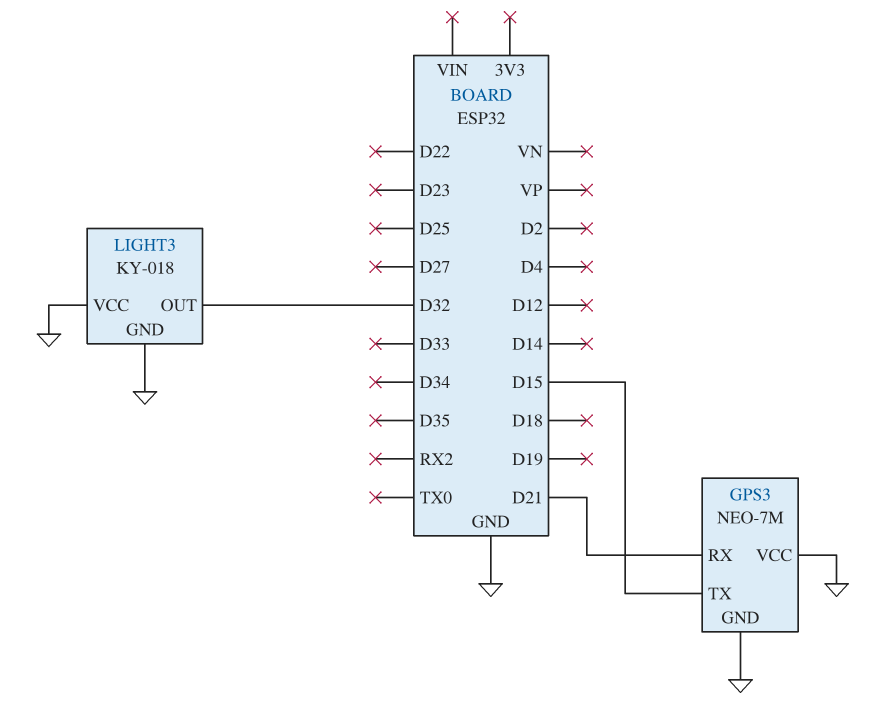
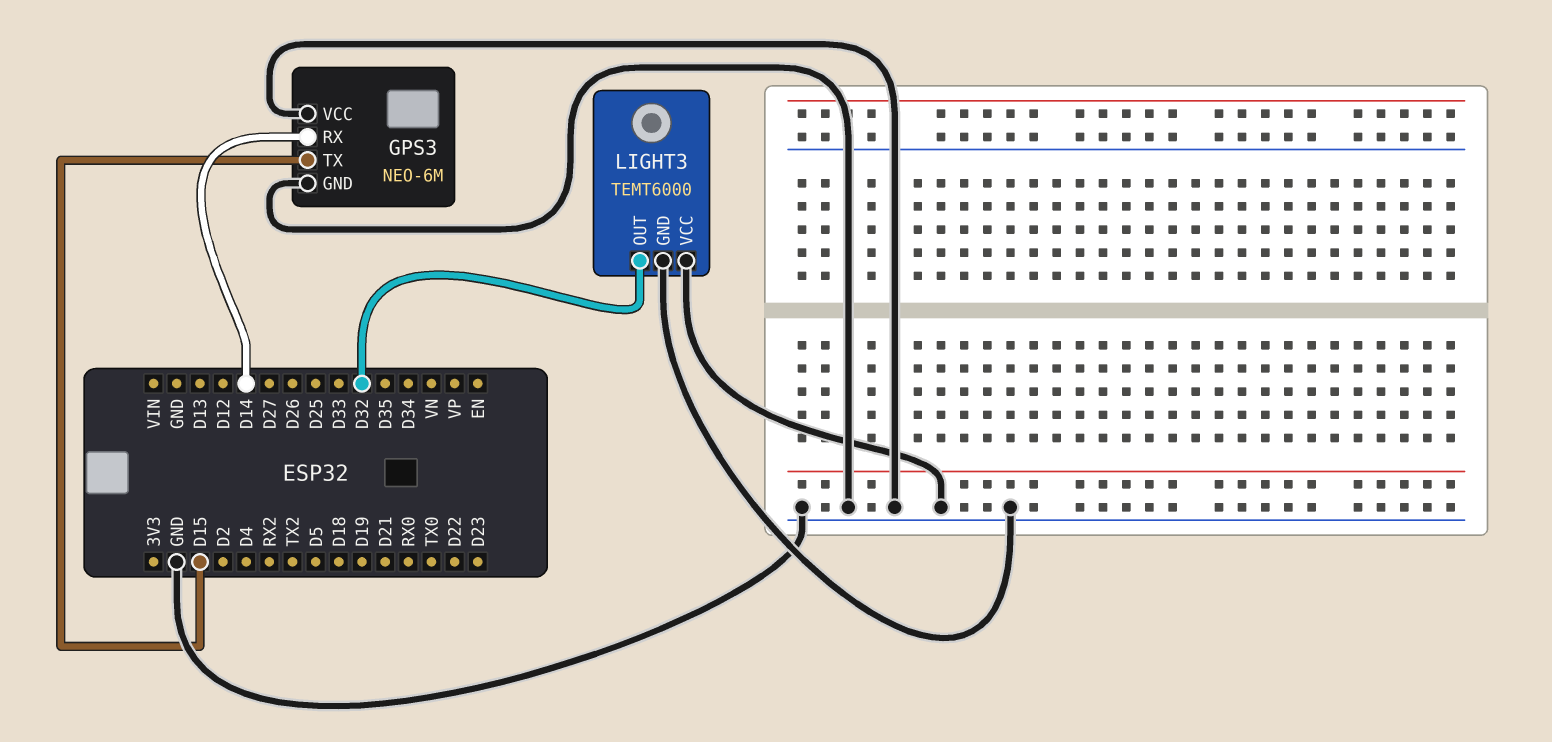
GPS3: NEO-7M -> NEO-6M
GPS3 pin RX: D21 -> D14
LIGHT3: KY-018 -> TEMT6000

